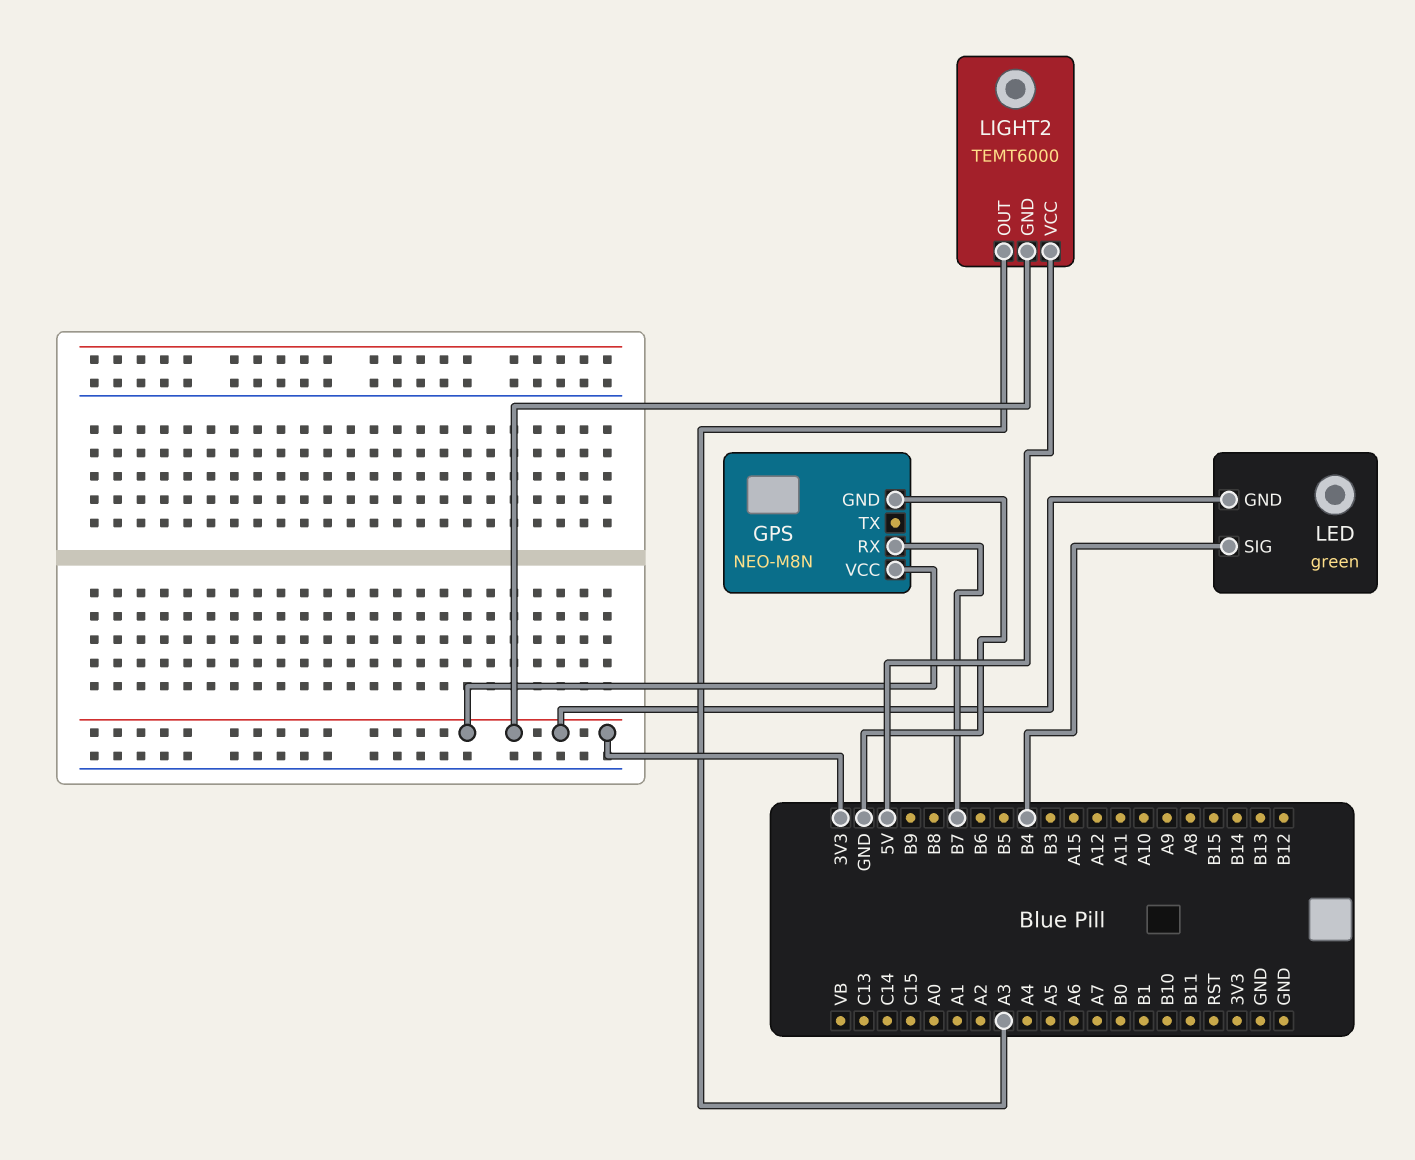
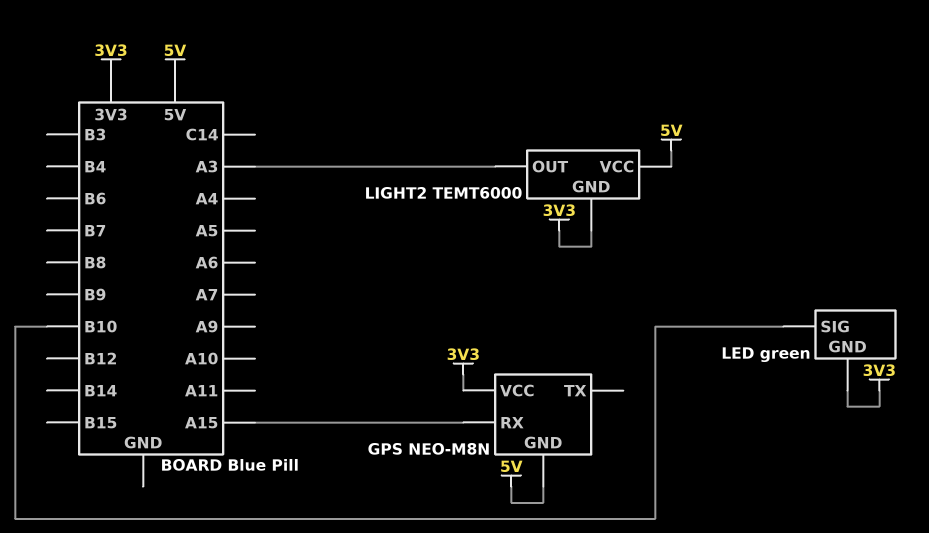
GPS pin GND: GND -> 5V
GPS pin RX: B7 -> A15
LED pin SIG: B4 -> B10

